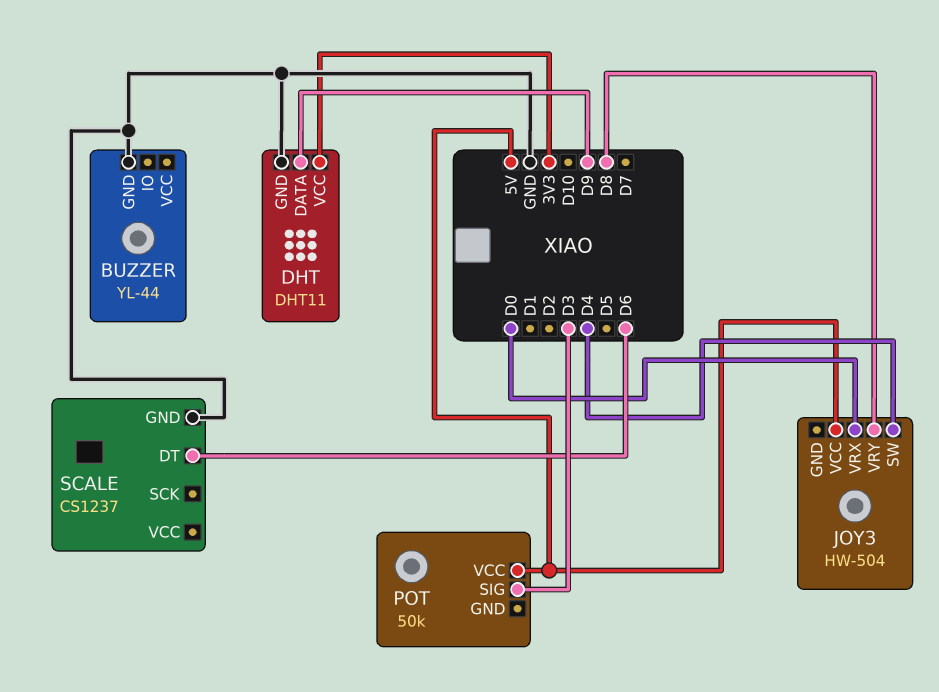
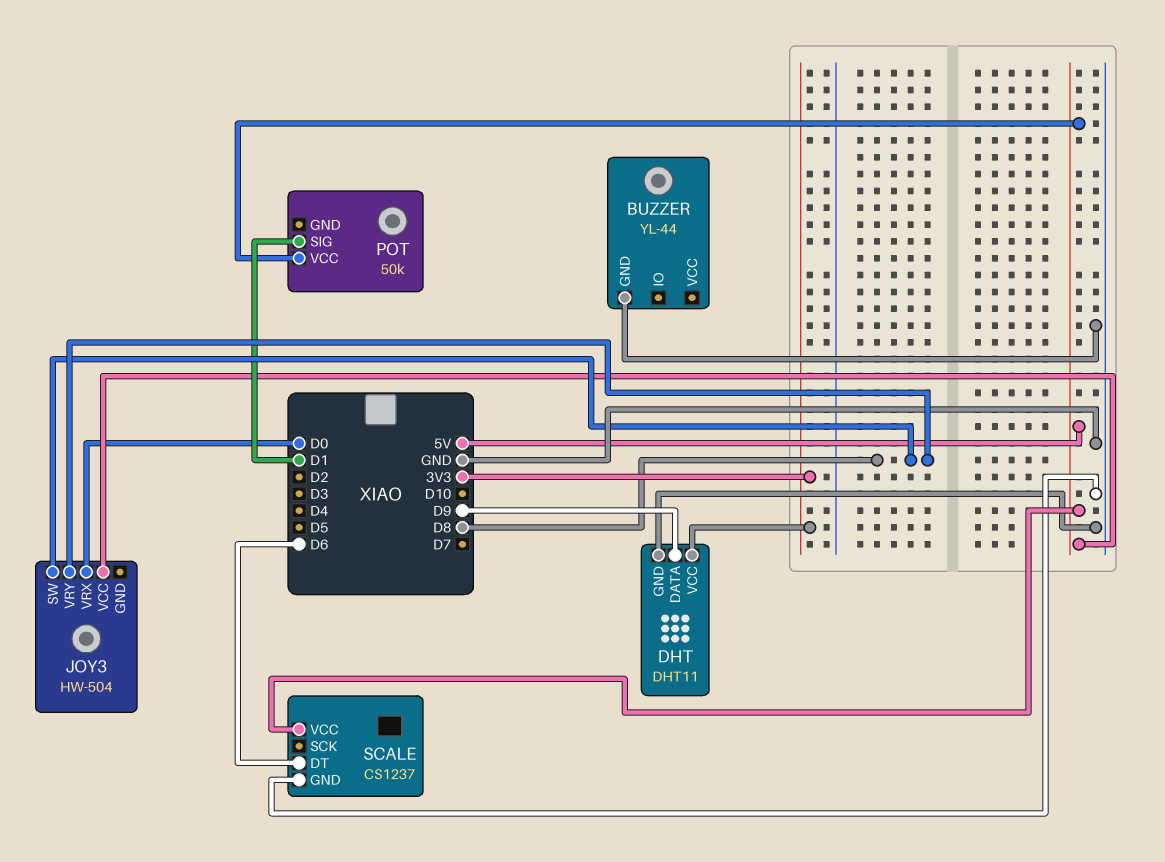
JOY3 pin SW: D4 -> D8
POT pin SIG: D3 -> D1
SCALE pin VCC: none -> 5V

